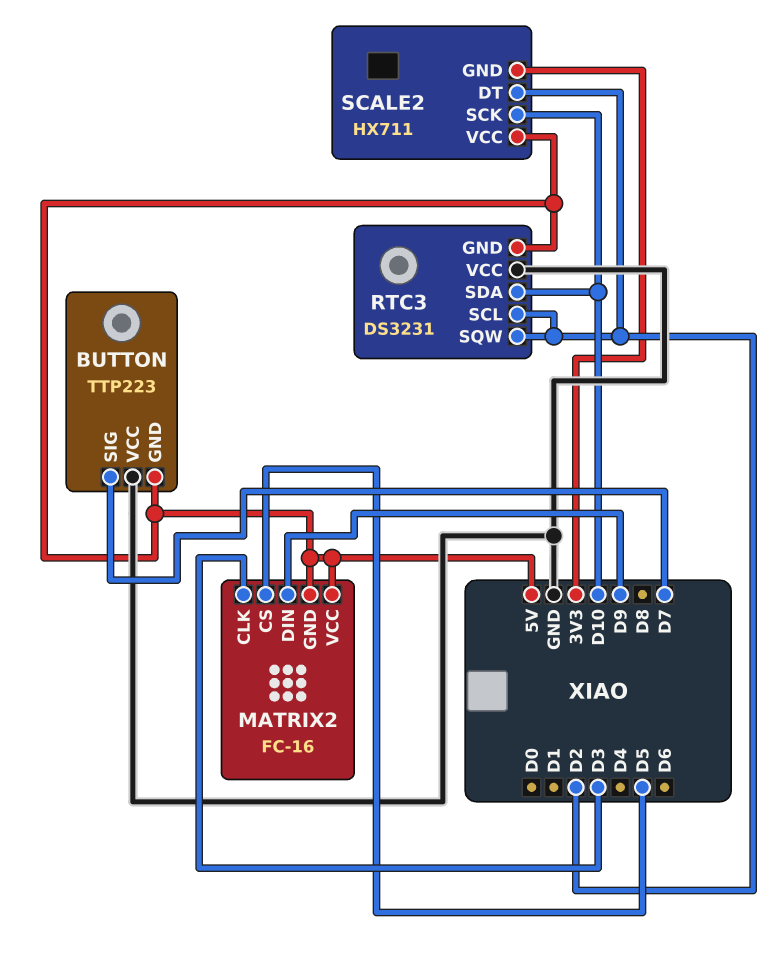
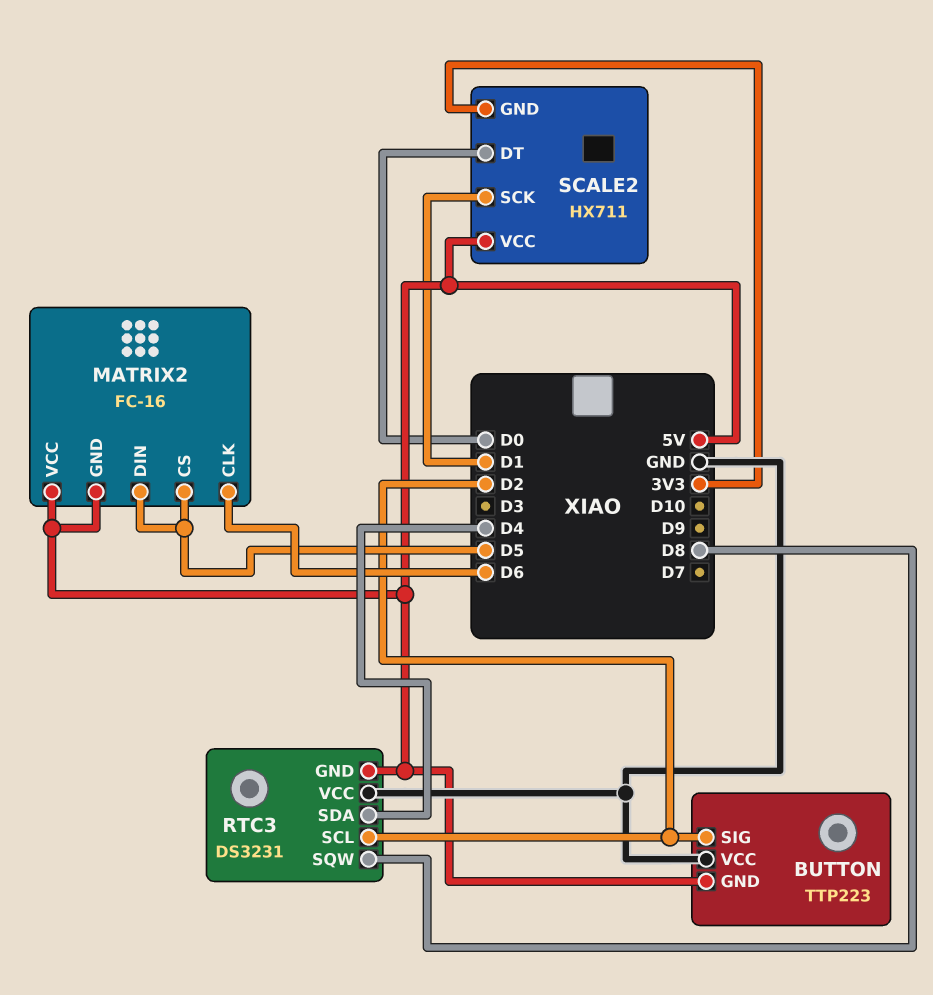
BUTTON pin SIG: D7 -> D2
MATRIX2 pin CLK: D3 -> D6
MATRIX2 pin DIN: D9 -> D5
RTC3 pin SDA: D10 -> D4
RTC3 pin SQW: D2 -> D8
SCALE2 pin DT: D2 -> D0
SCALE2 pin SCK: D10 -> D1

